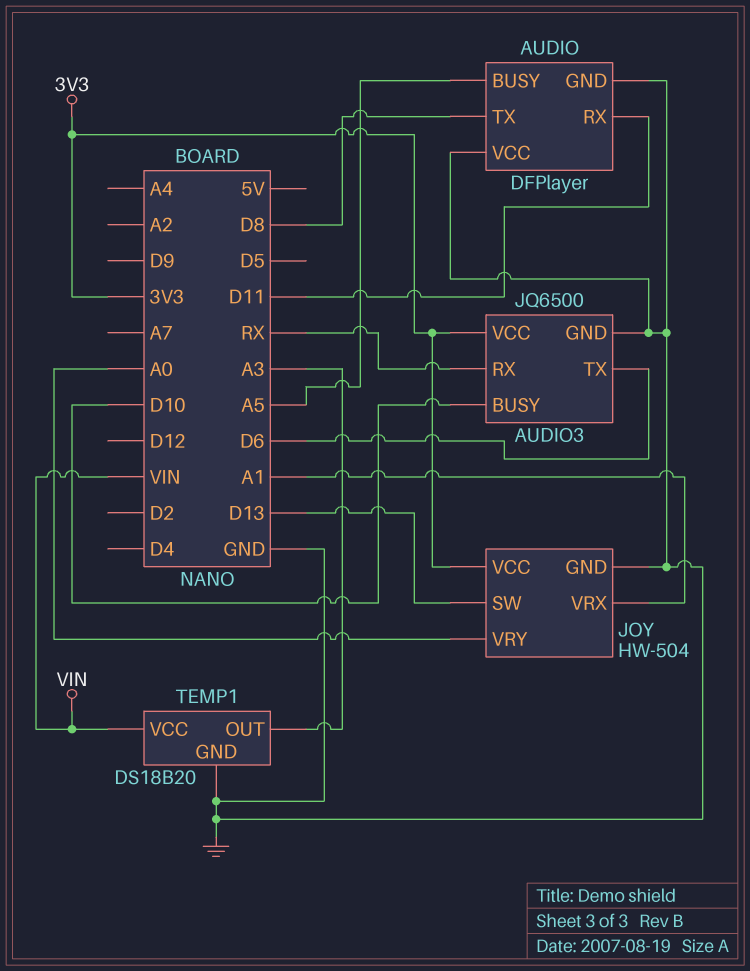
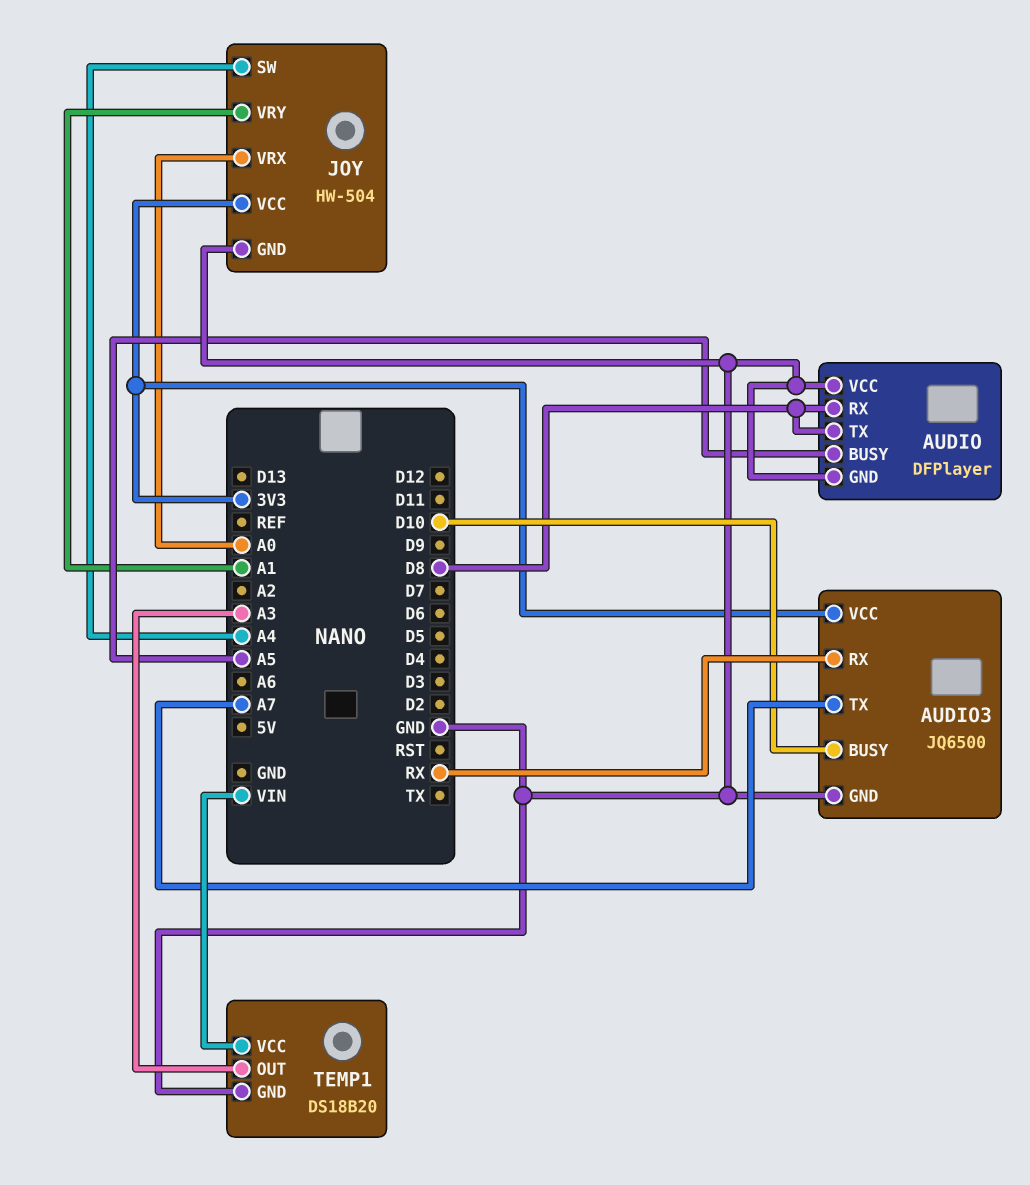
AUDIO pin RX: D11 -> D8
AUDIO3 pin TX: D6 -> A7
JOY pin SW: D13 -> A4
JOY pin VRX: A1 -> A0
JOY pin VRY: A0 -> A1

